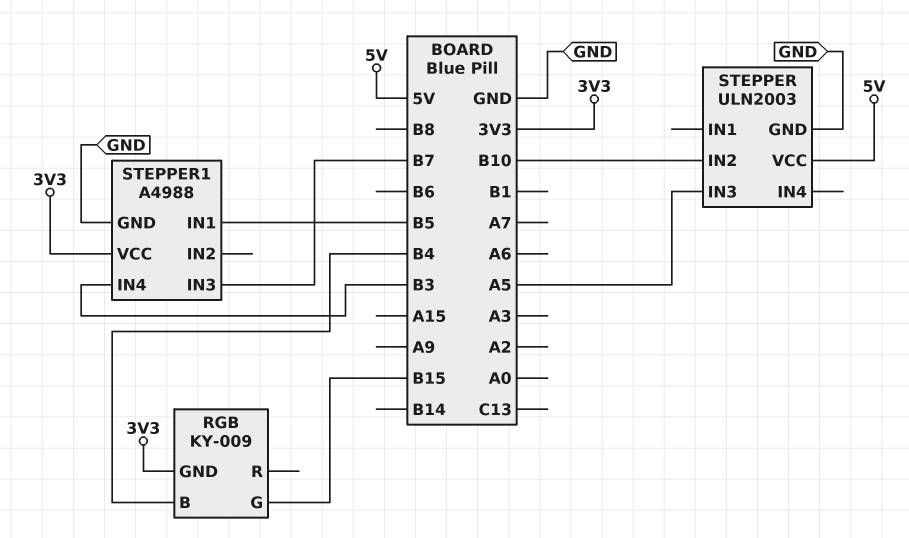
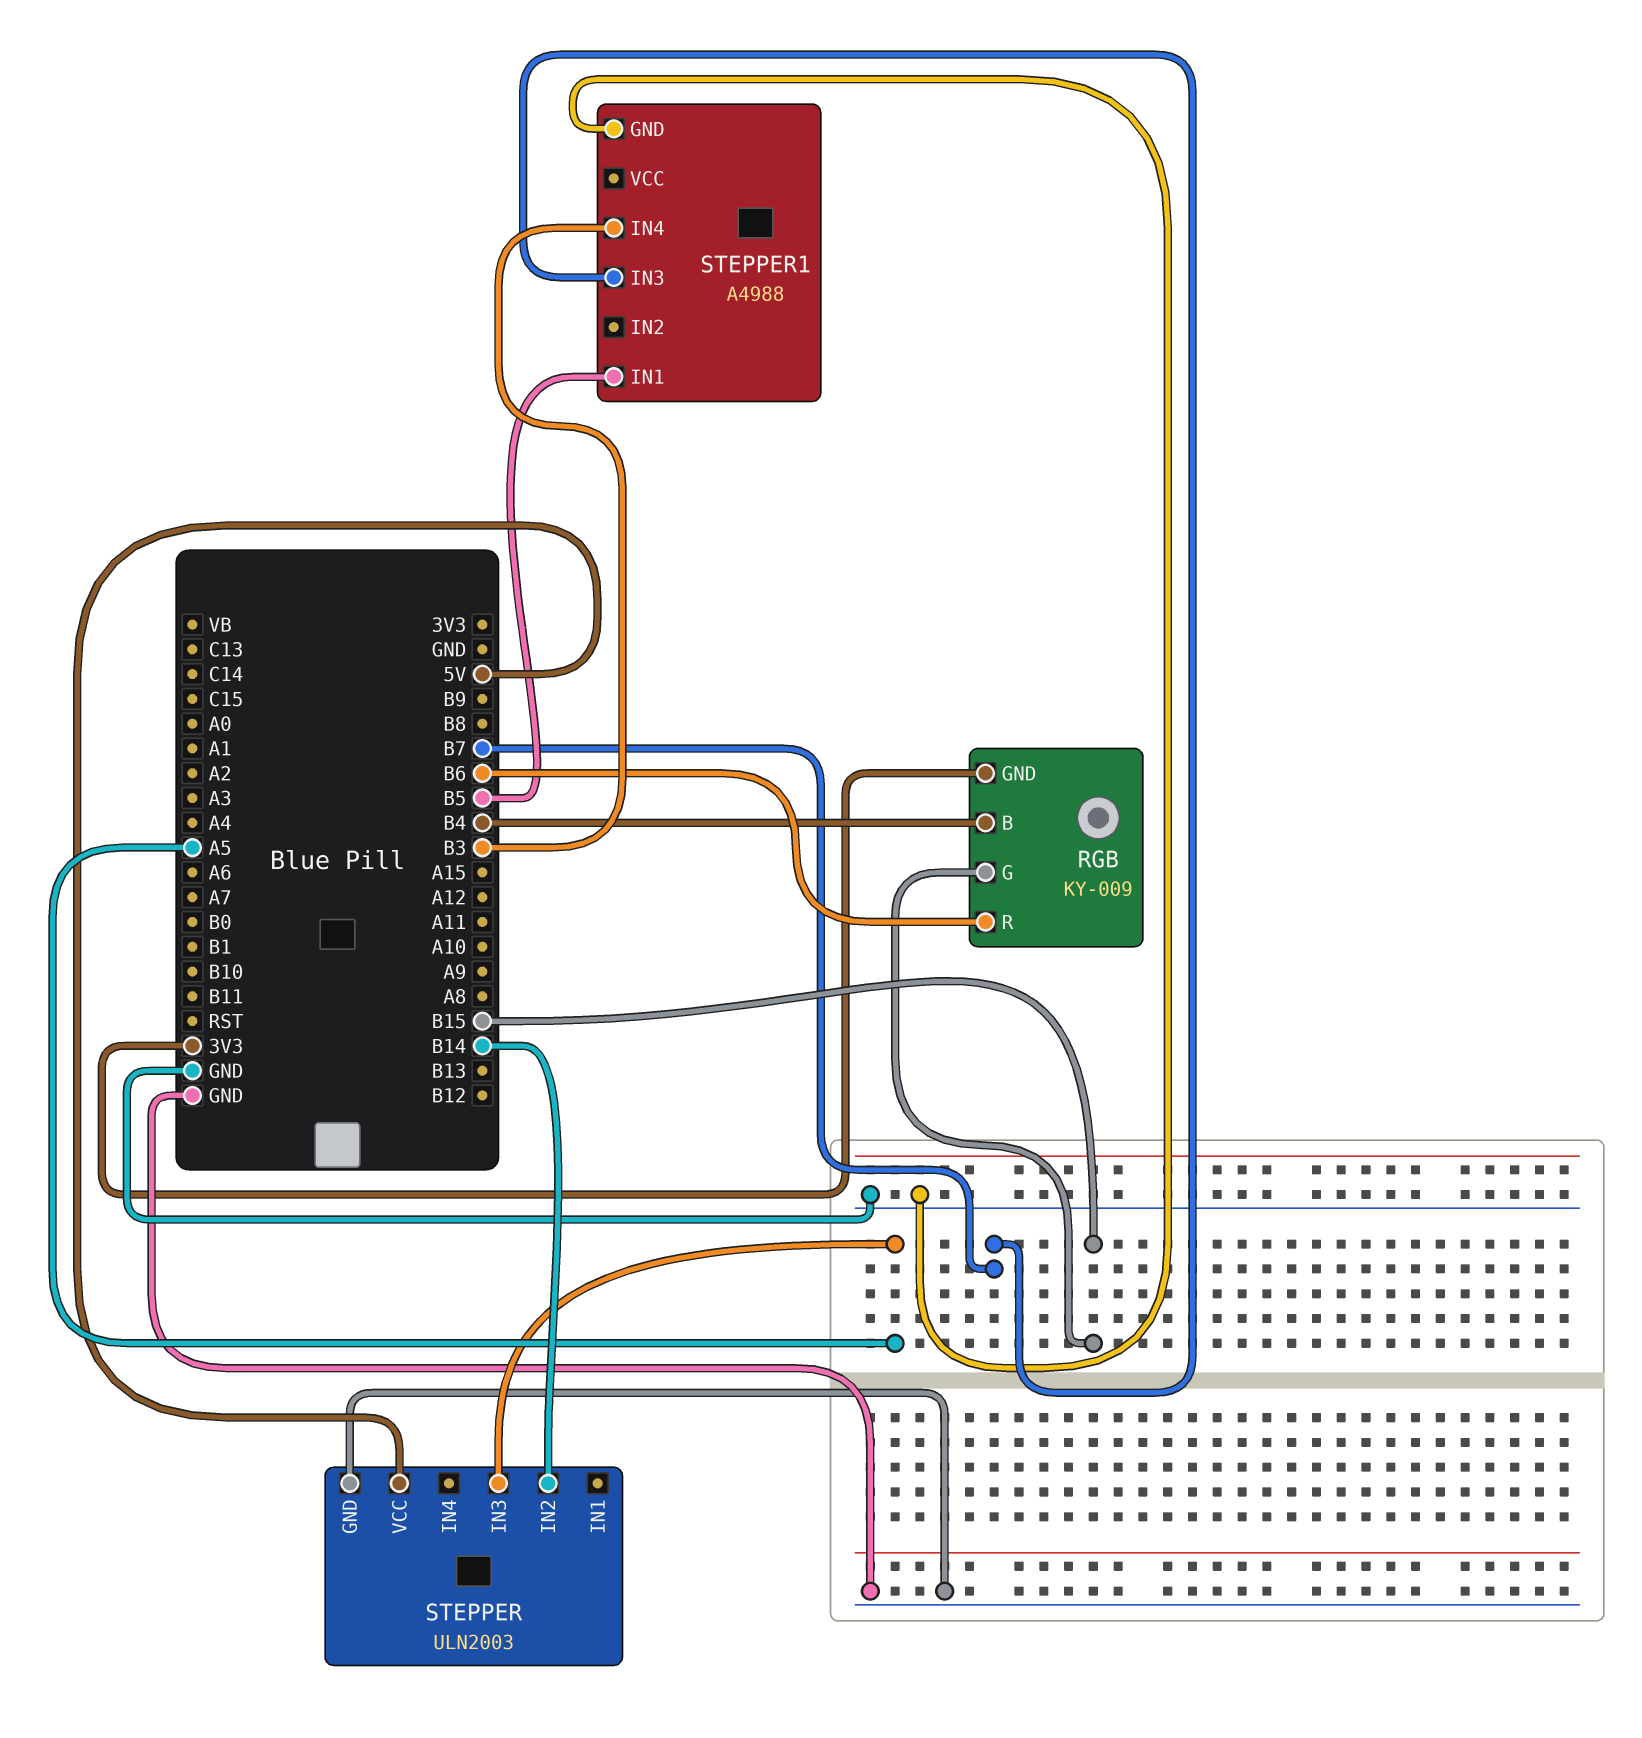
RGB pin R: none -> B6
STEPPER pin IN2: B10 -> B14
STEPPER1 pin VCC: 3V3 -> none

